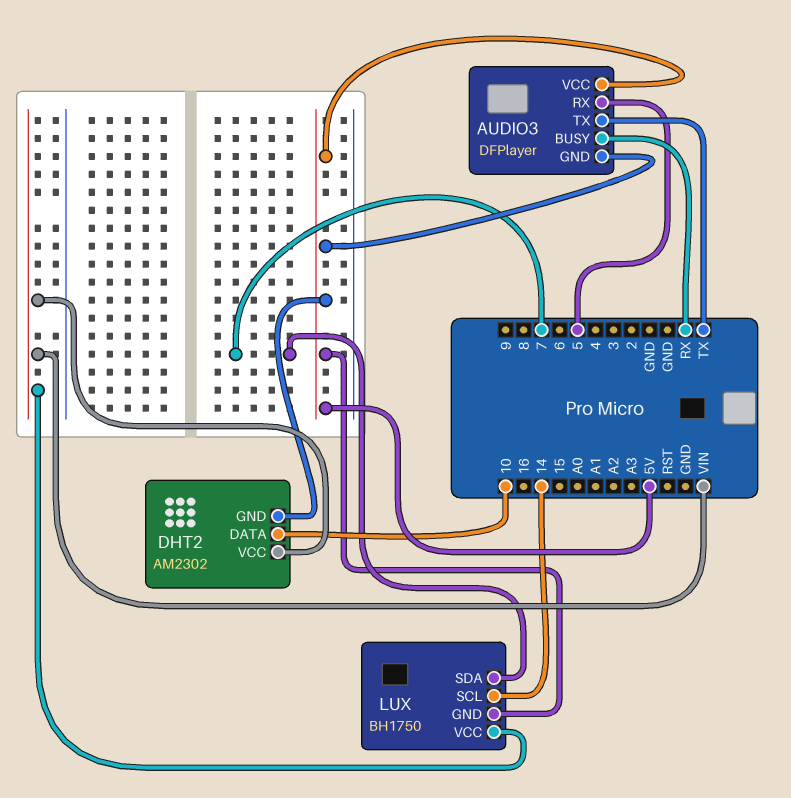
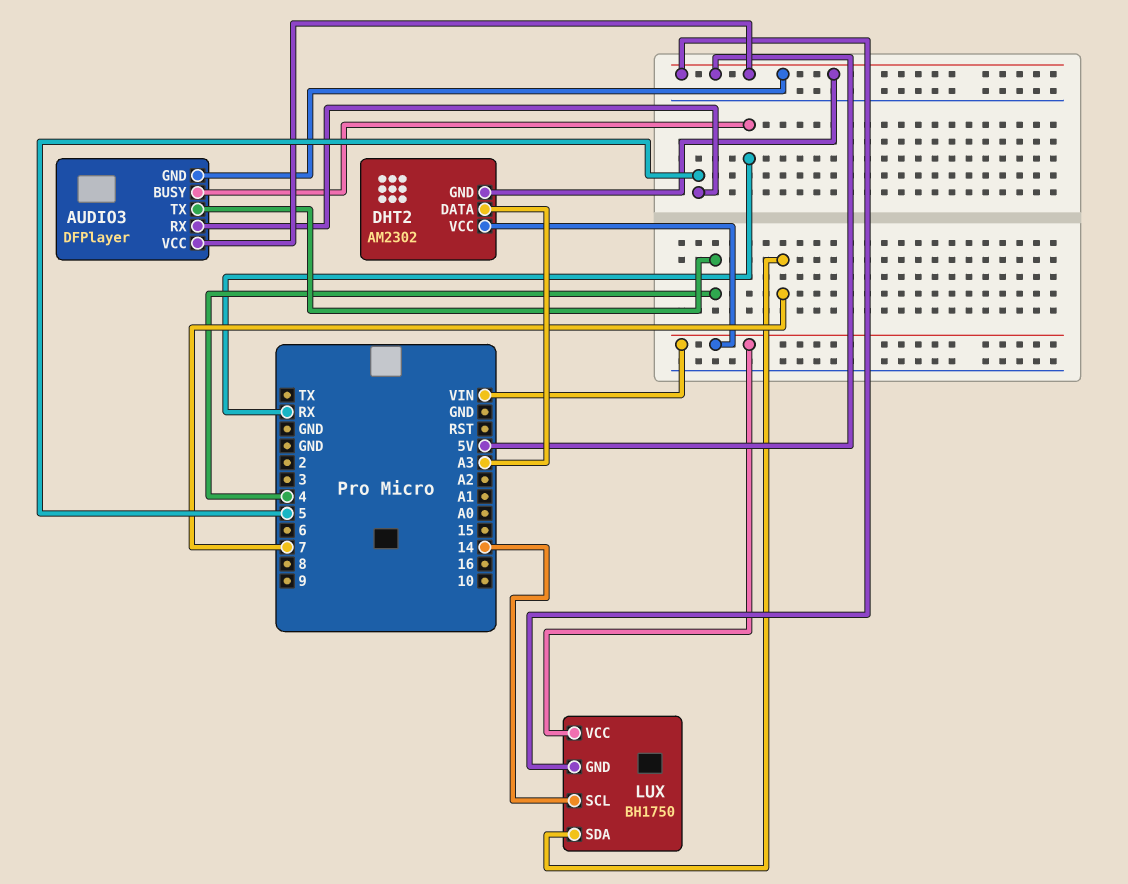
AUDIO3 pin TX: TX -> 4
DHT2 pin DATA: 10 -> A3

